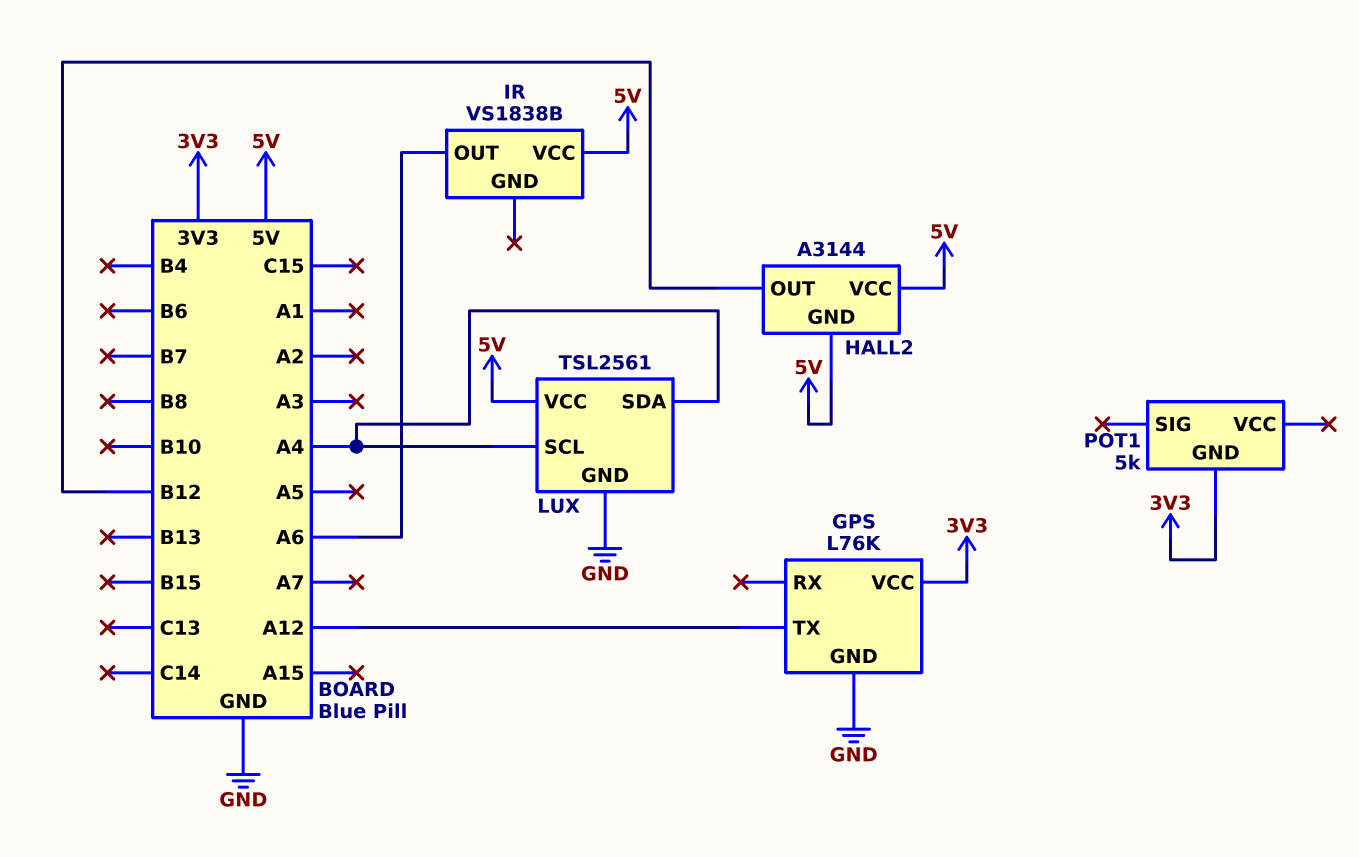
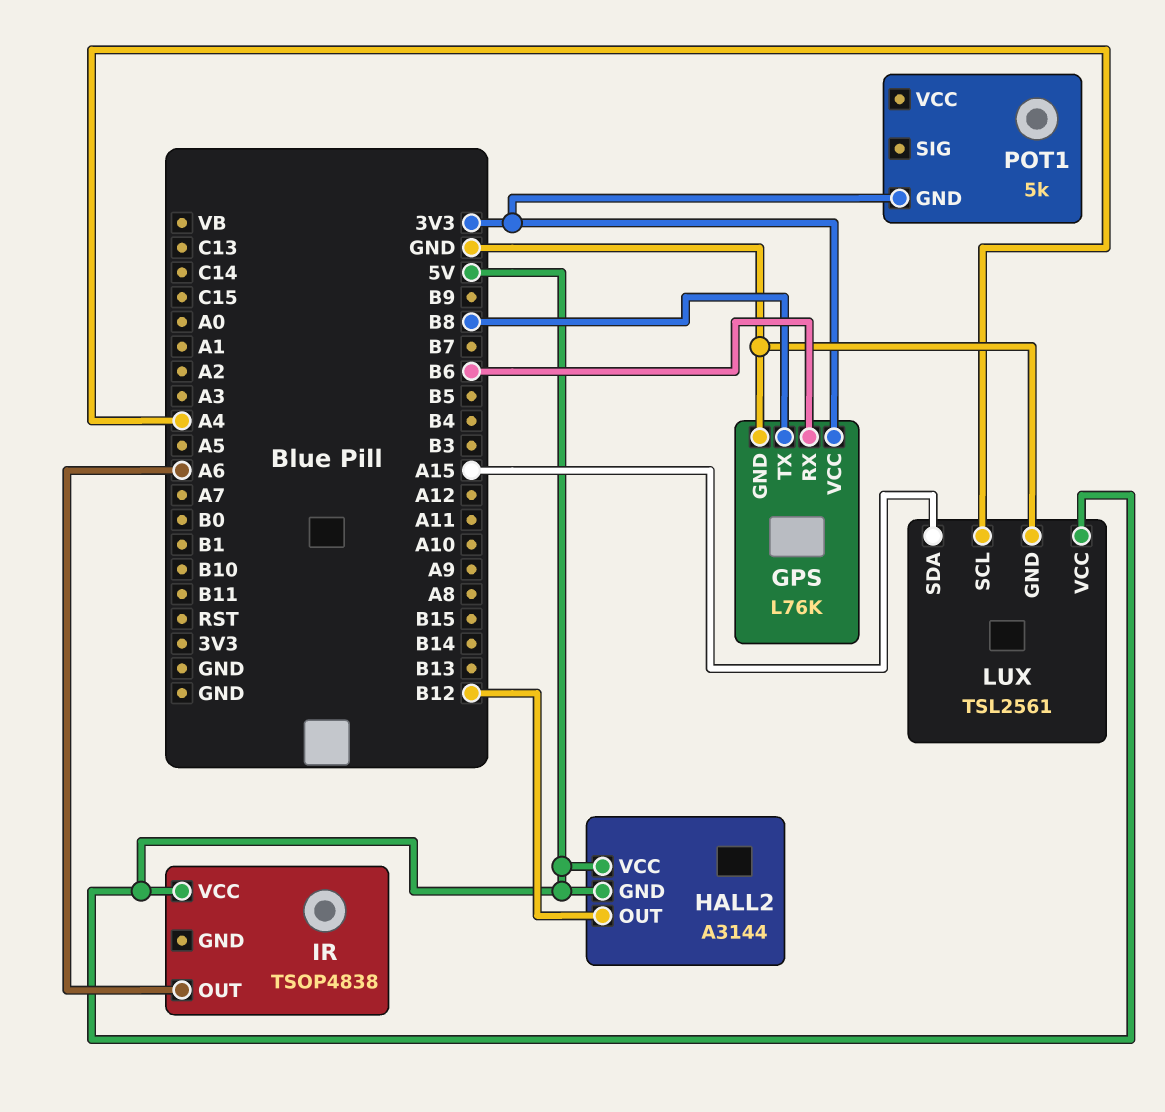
GPS pin RX: none -> B6
GPS pin TX: A12 -> B8
IR: VS1838B -> TSOP4838
LUX pin SDA: A4 -> A15

